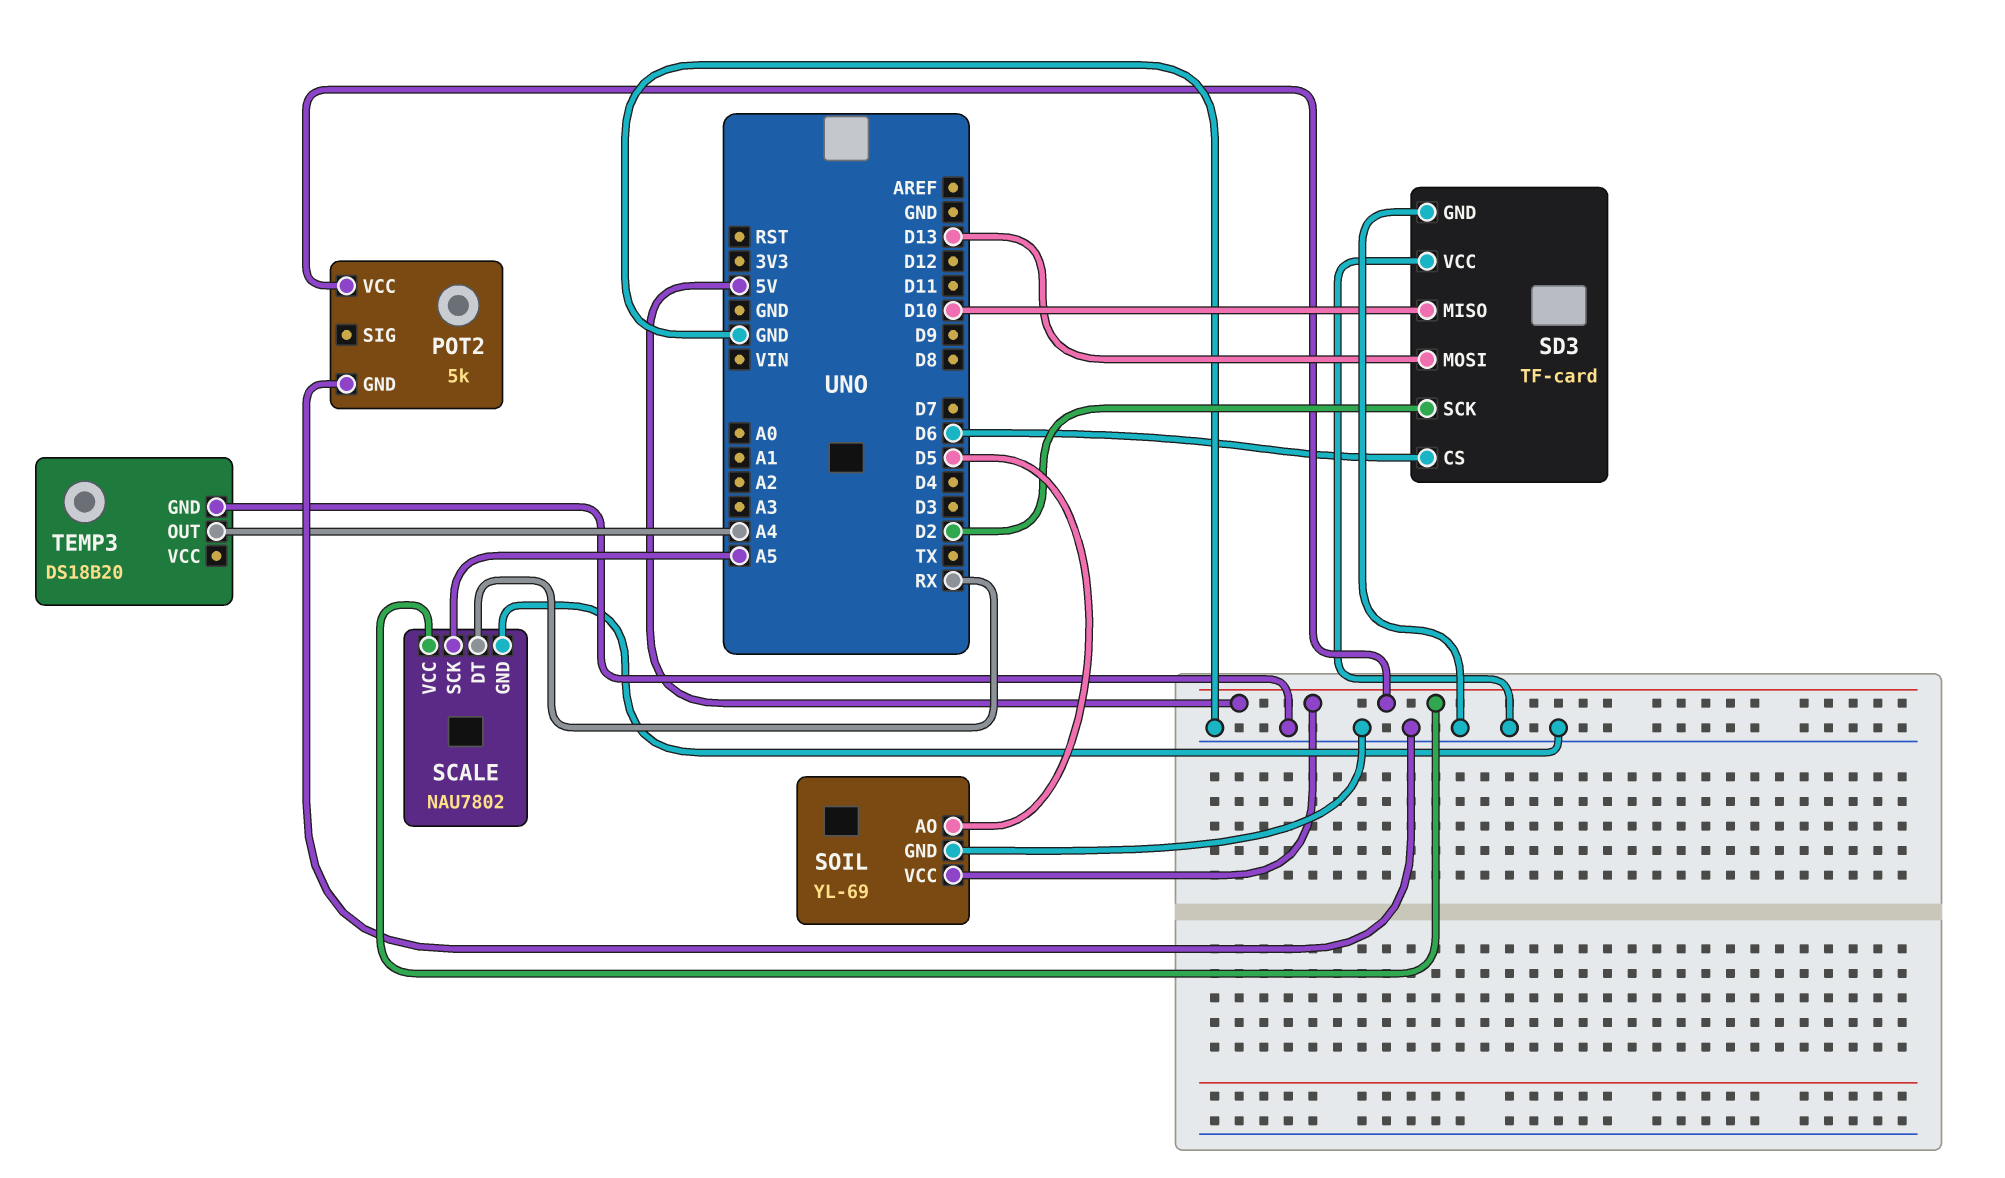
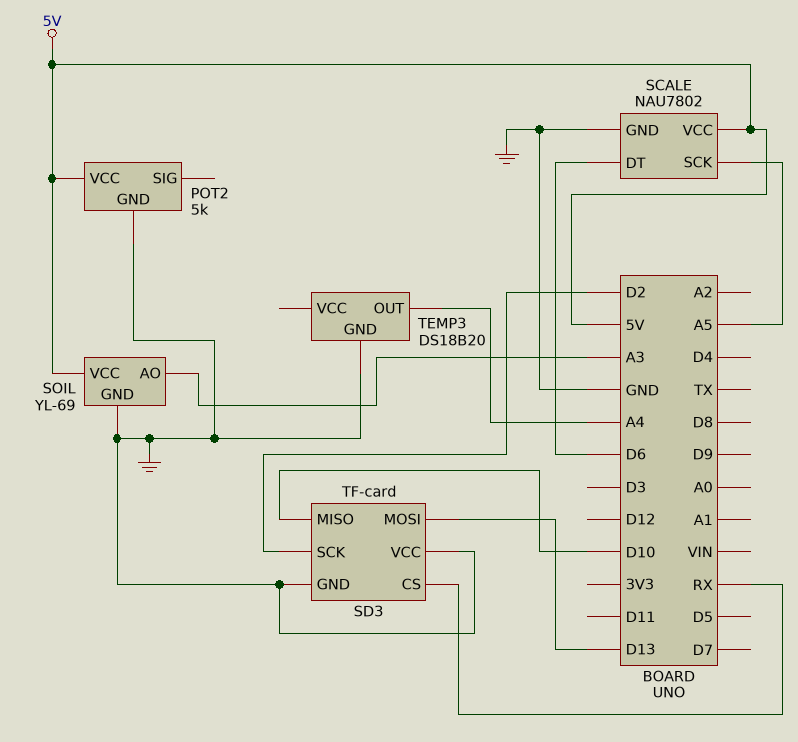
SCALE pin DT: RX -> D6
SD3 pin CS: D6 -> RX
SOIL pin AO: D5 -> A3

